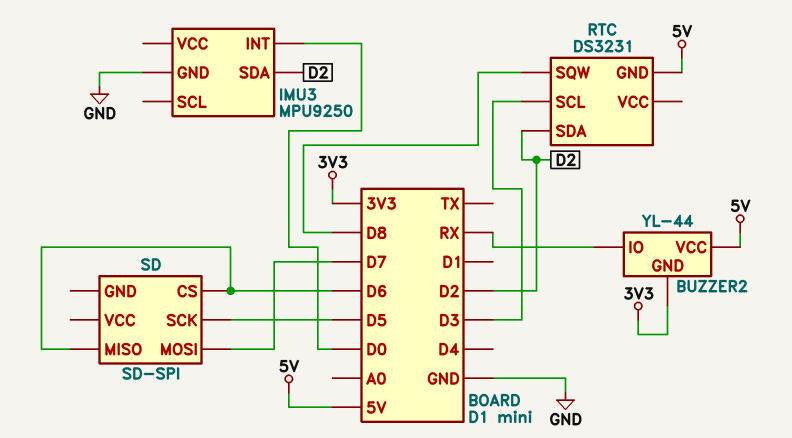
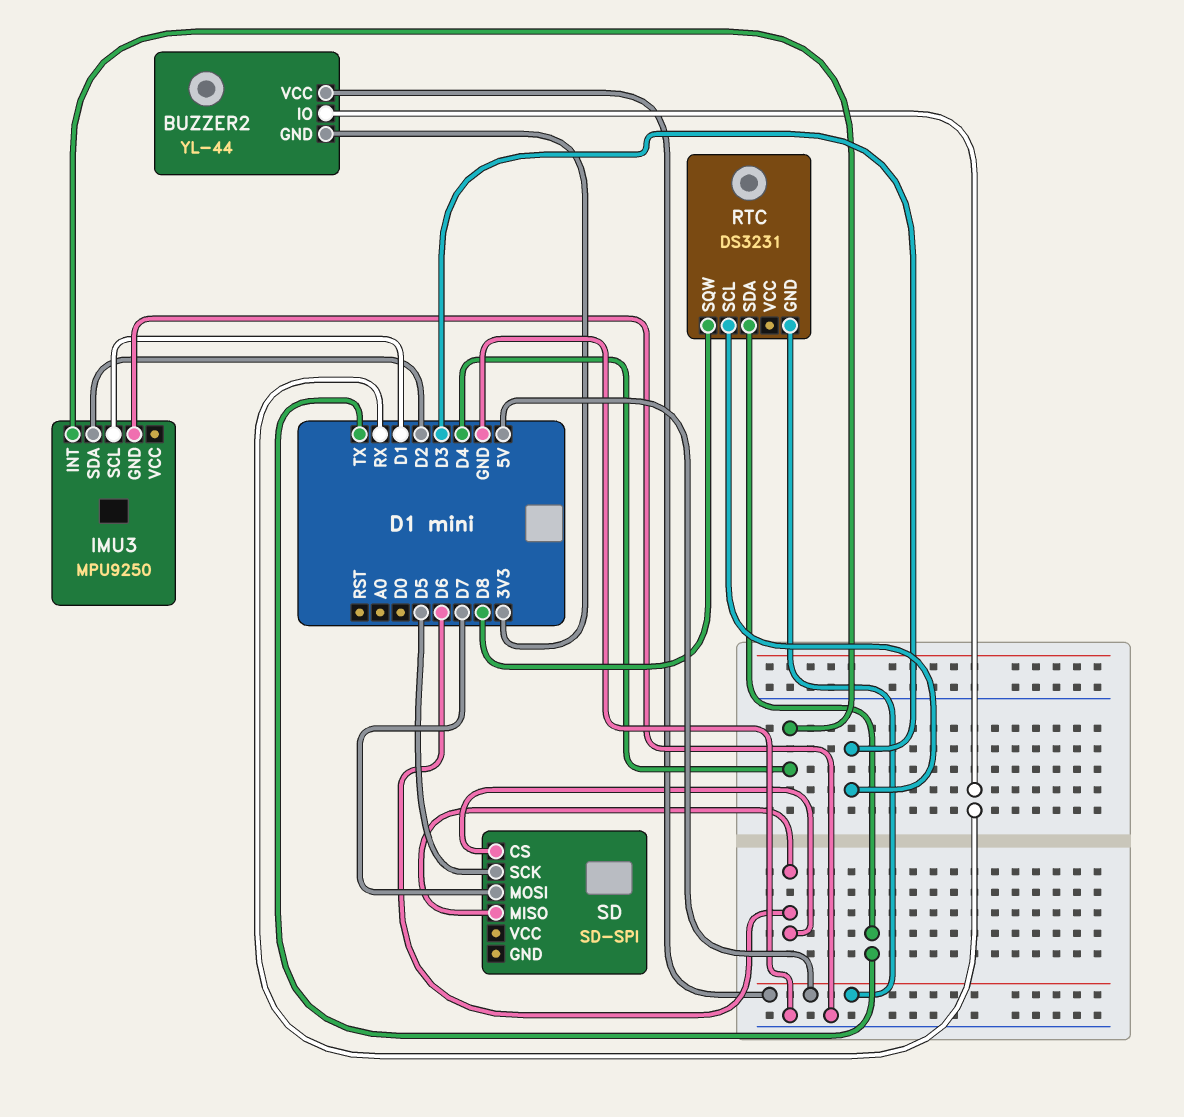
IMU3 pin INT: D0 -> D4
IMU3 pin SCL: none -> D1
RTC pin SDA: D2 -> TX

